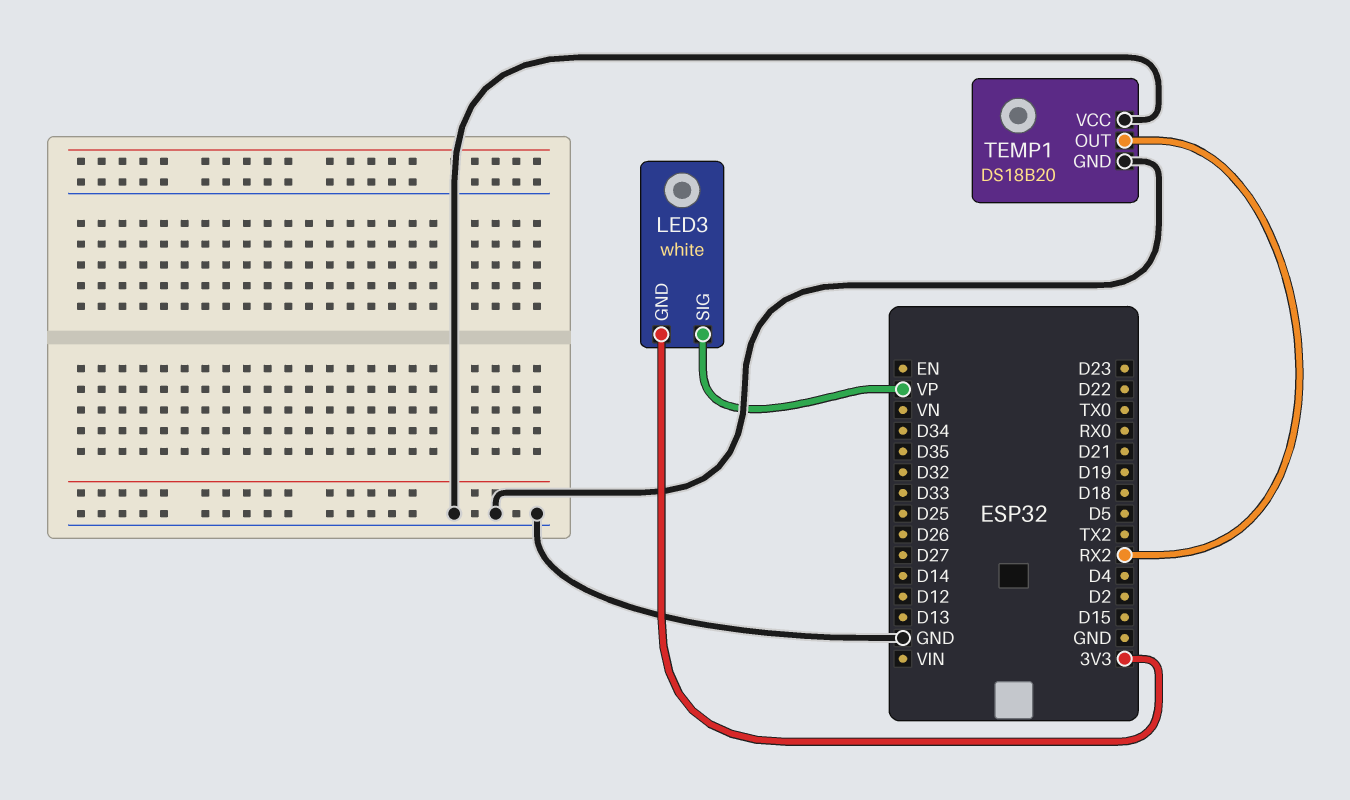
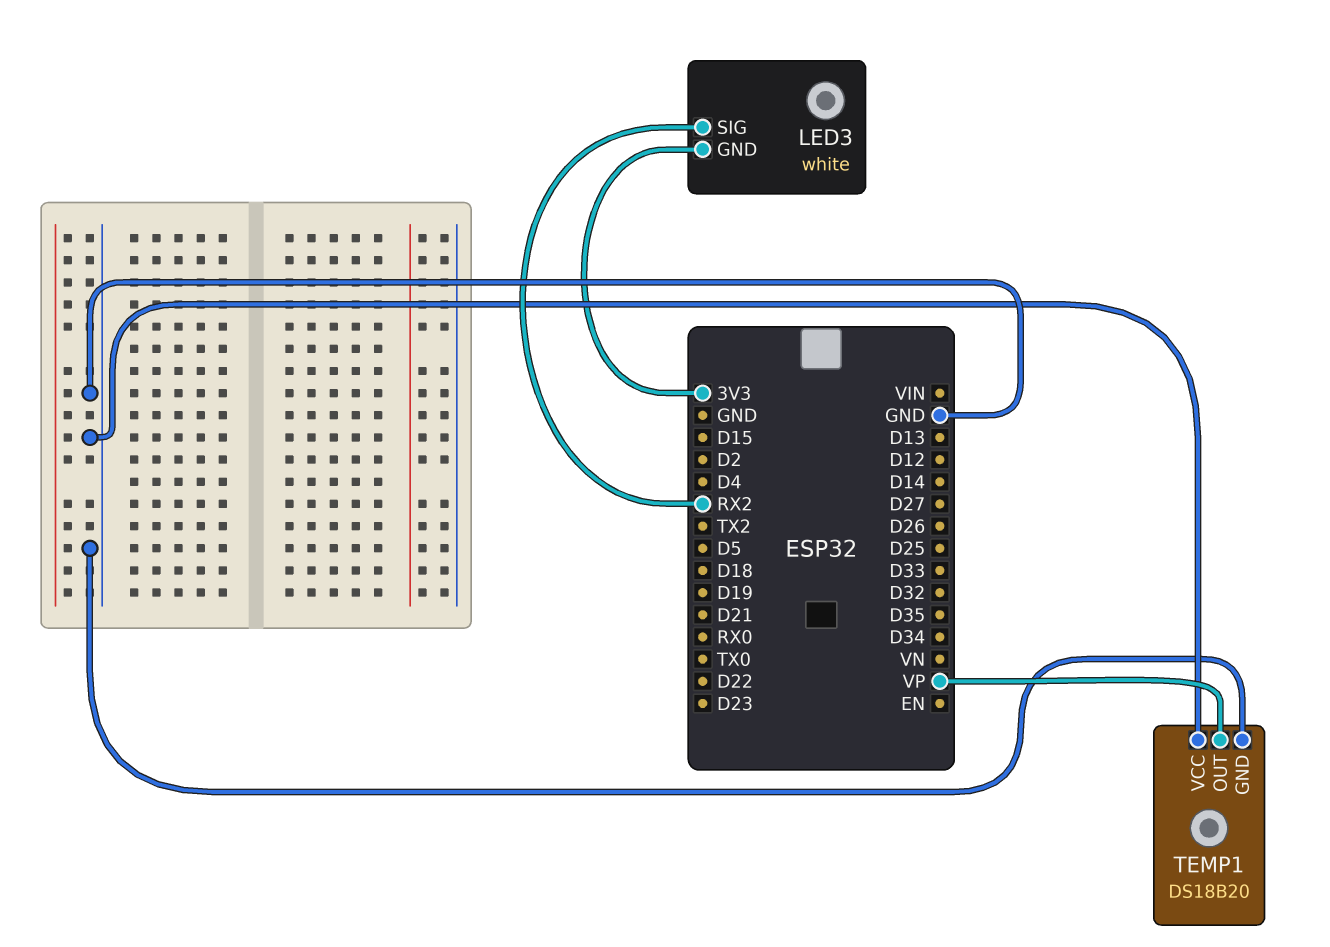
LED3 pin SIG: VP -> RX2
TEMP1 pin OUT: RX2 -> VP

